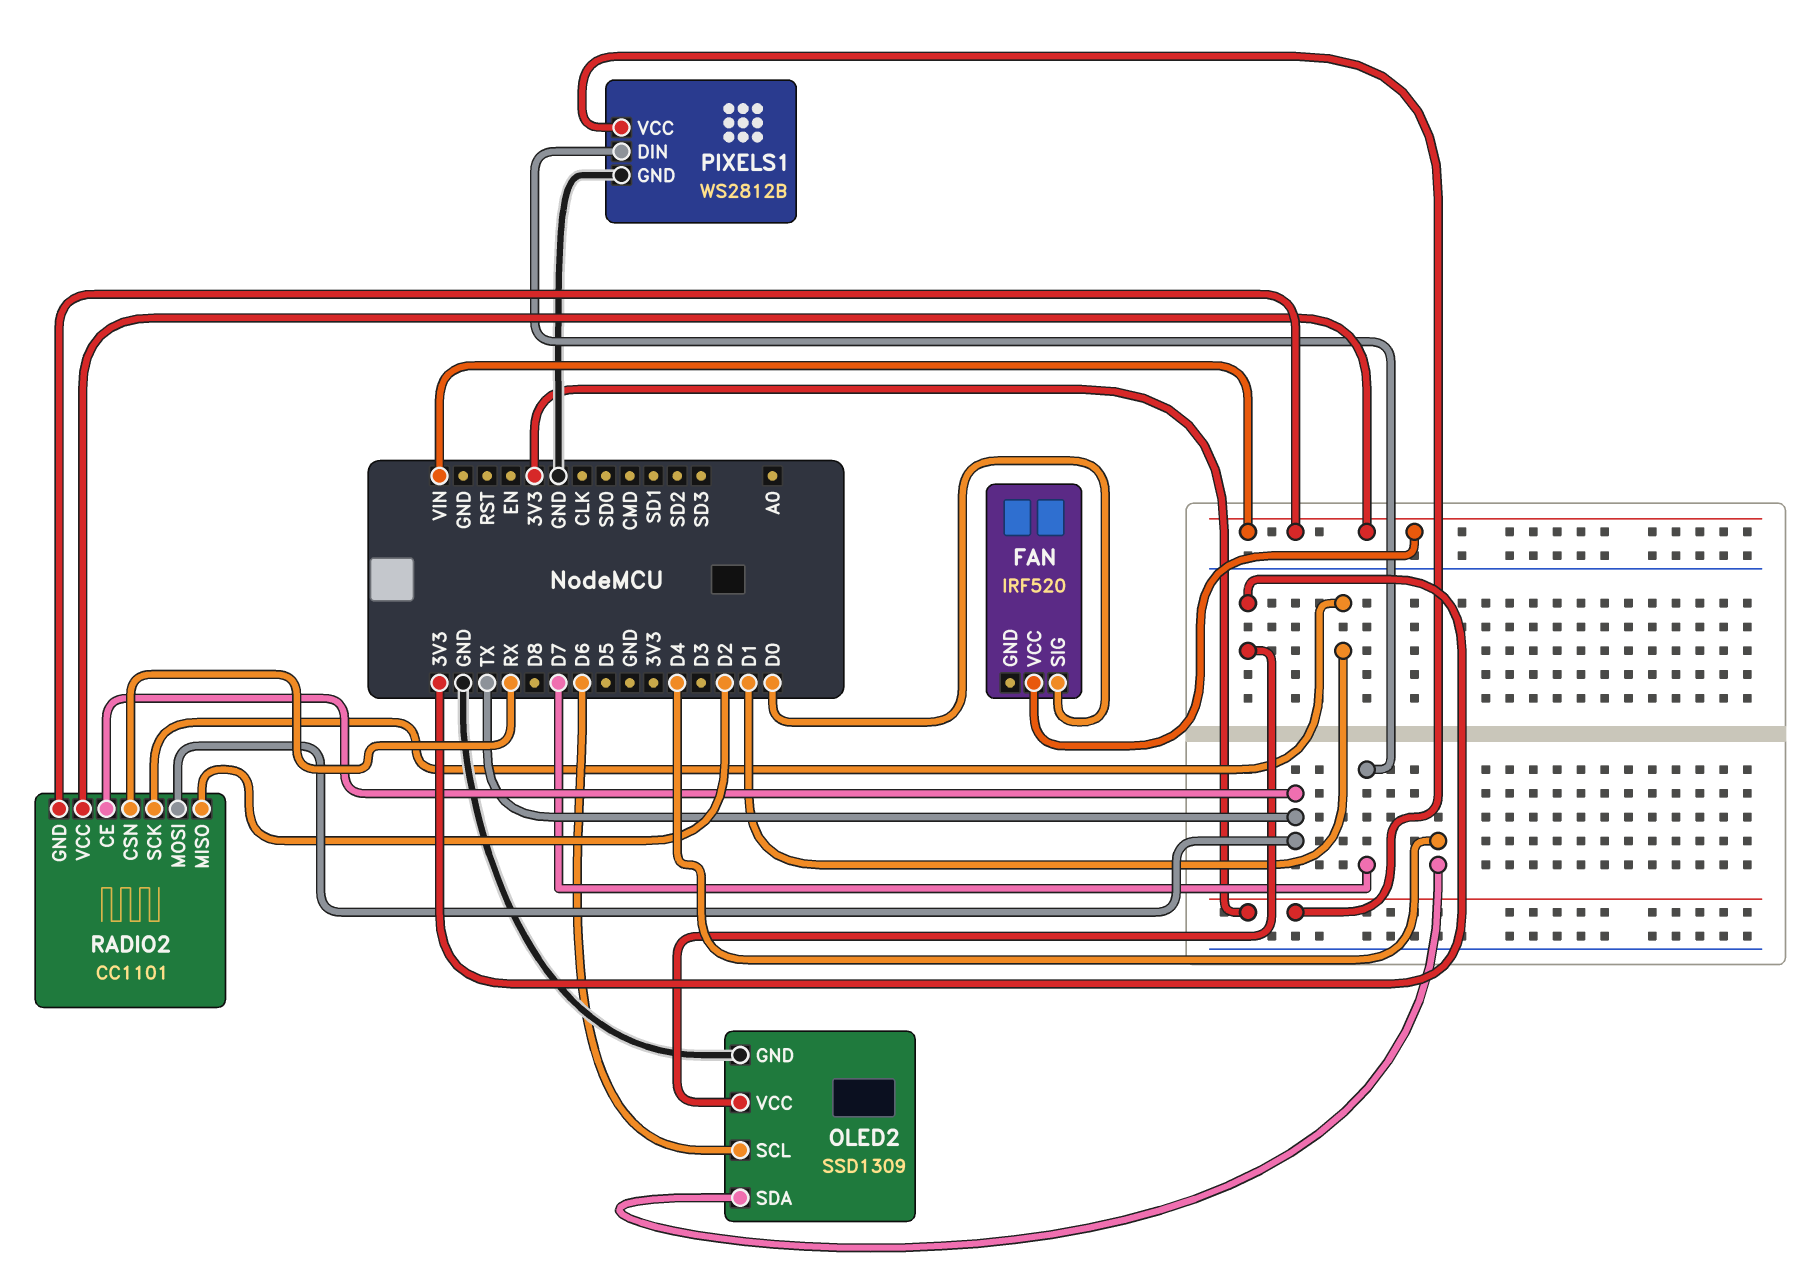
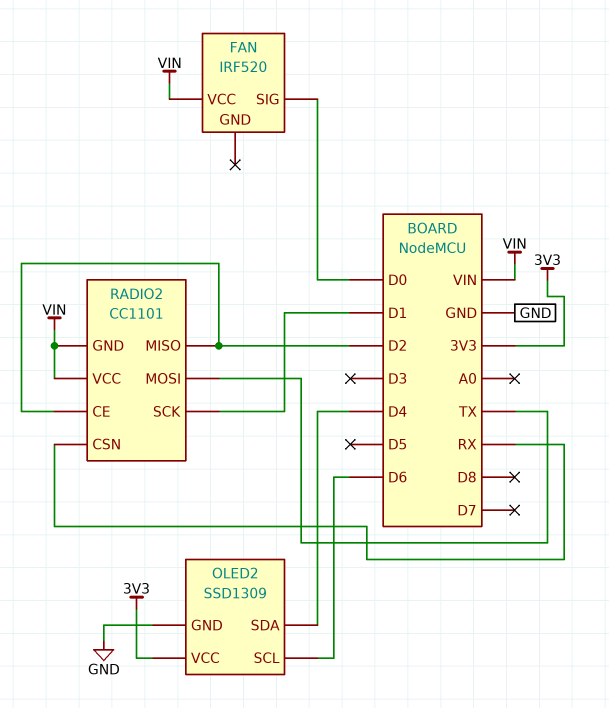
PIXELS1: WS2812B -> none
PIXELS1 pin DIN: D7 -> none
PIXELS1 pin GND: GND -> none
PIXELS1 pin VCC: 3V3 -> none
RADIO2 pin CE: TX -> D2

